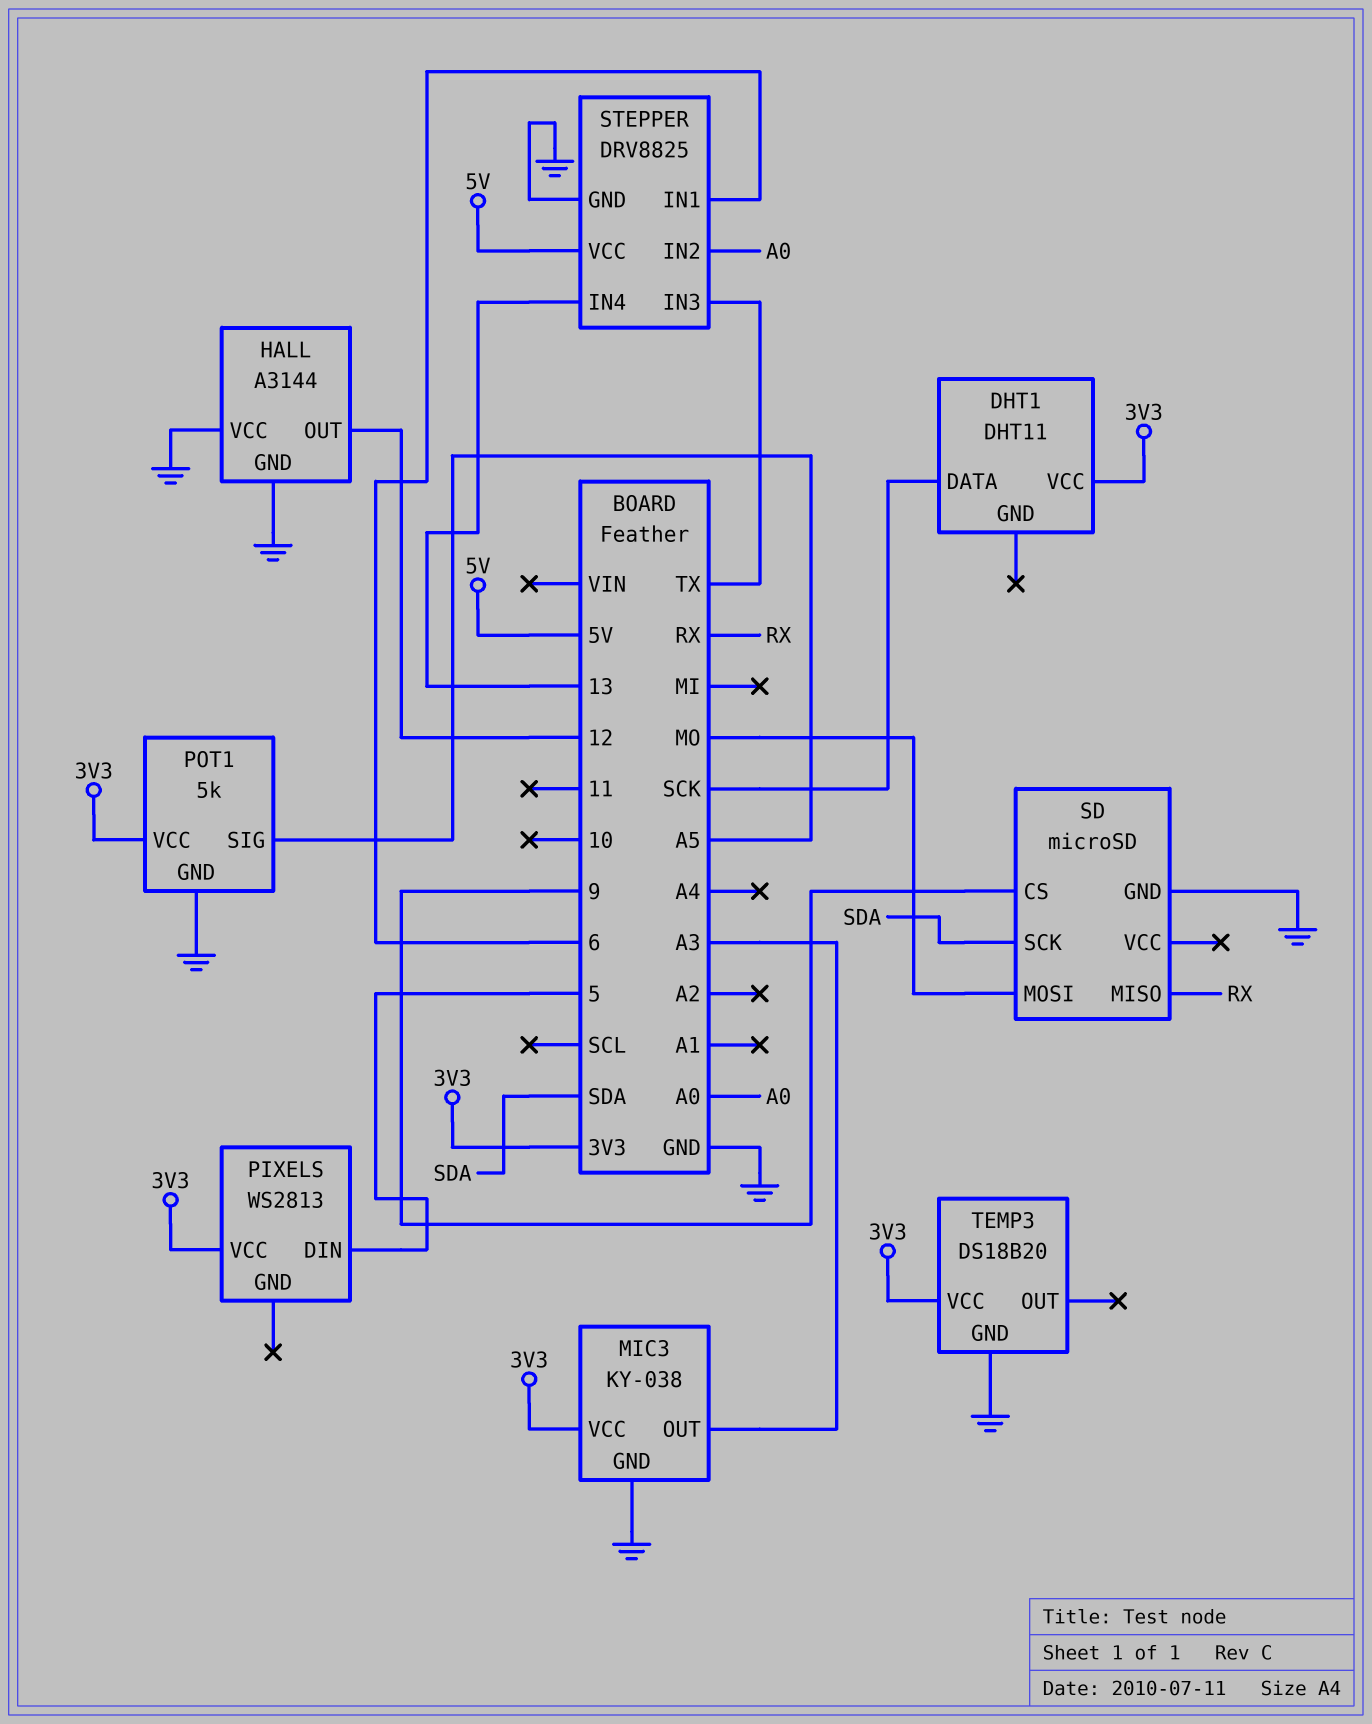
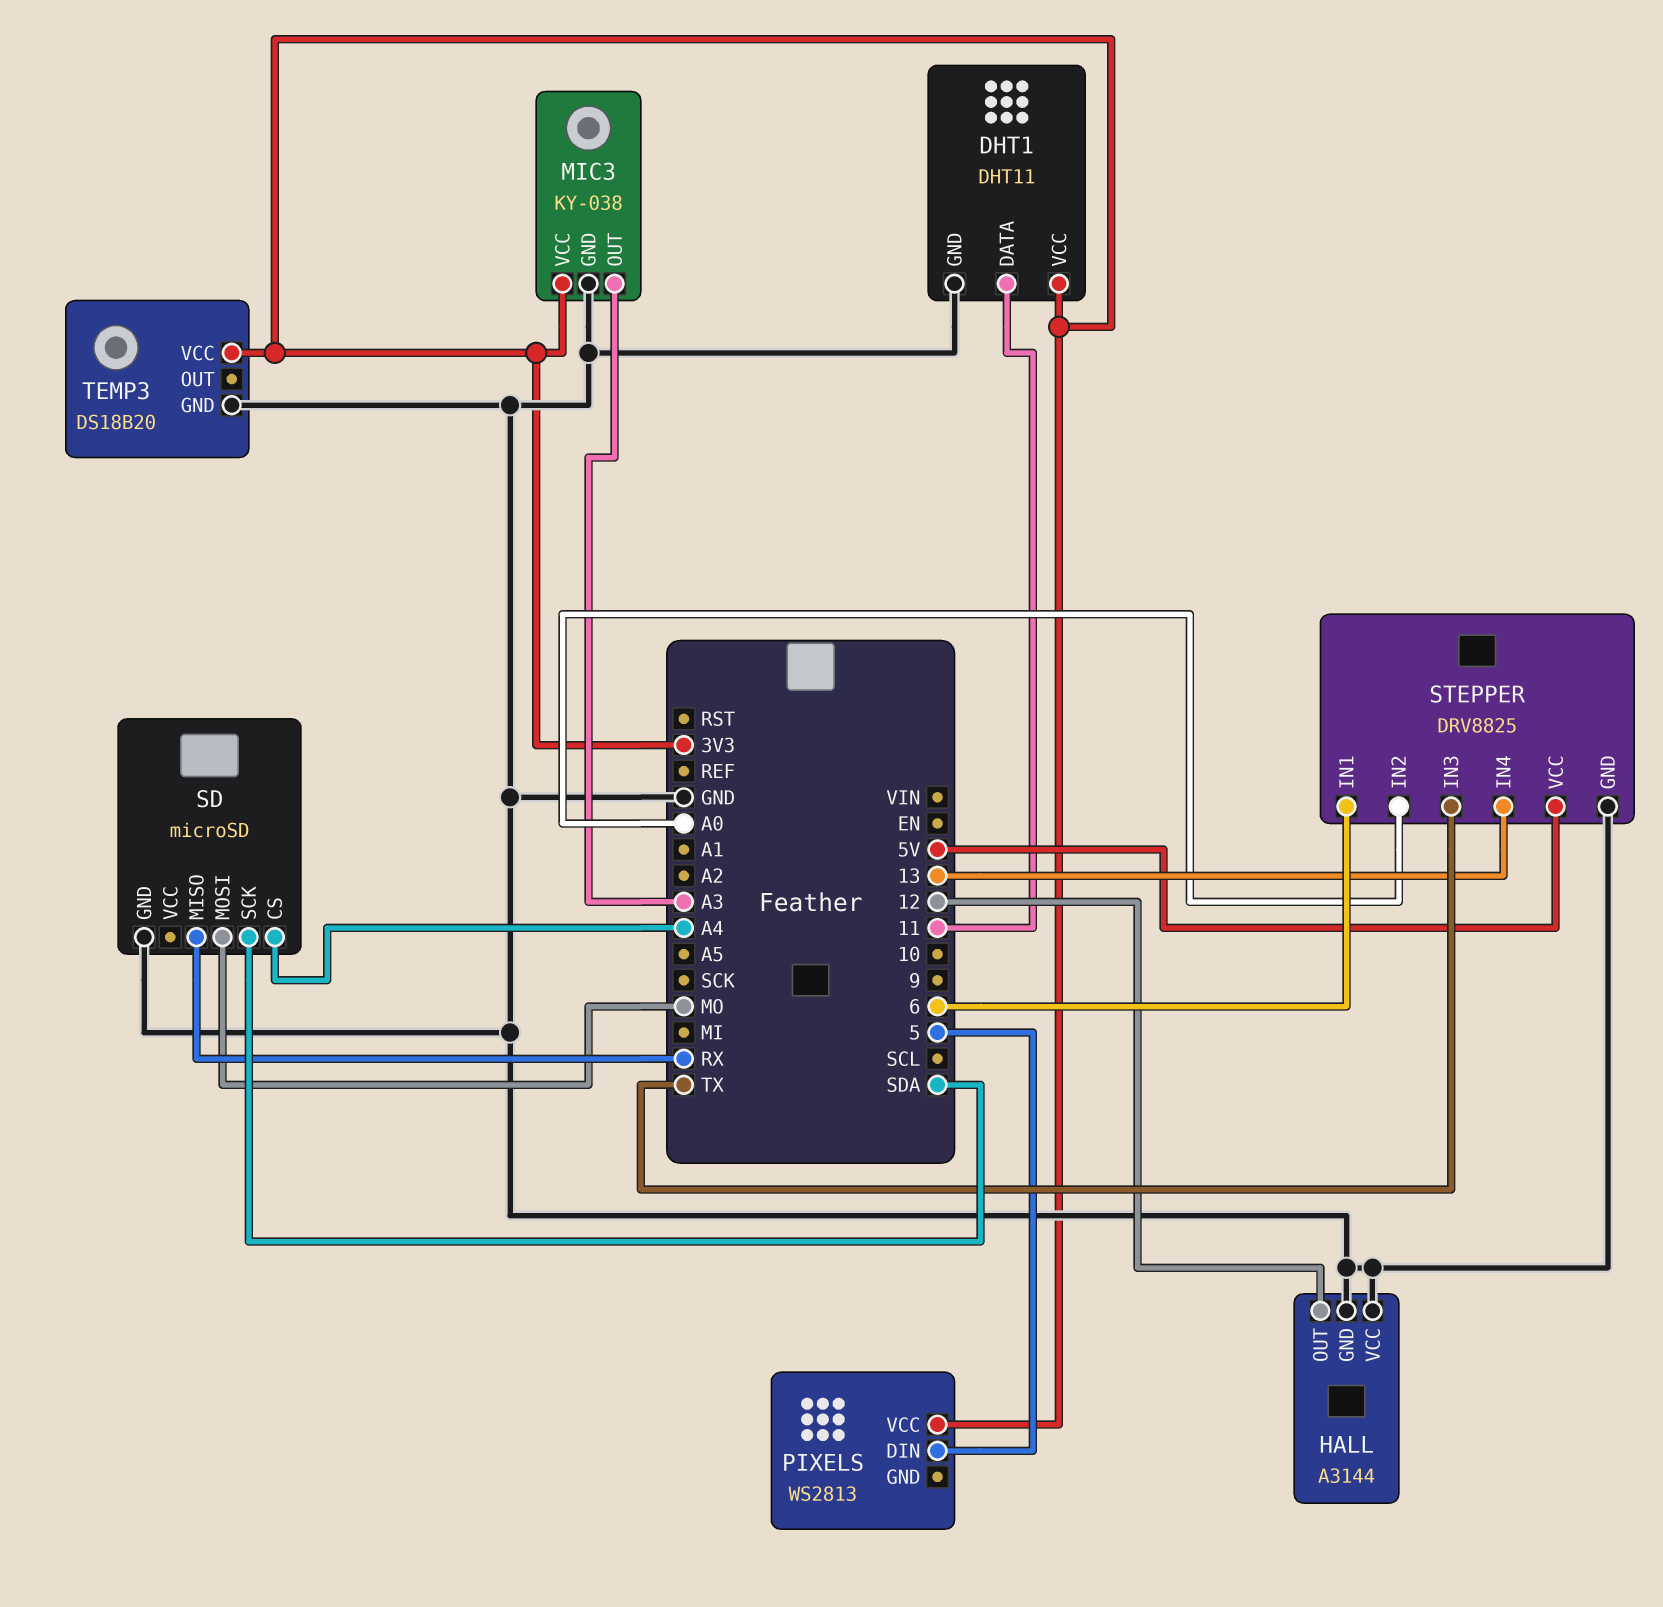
DHT1 pin DATA: SCK -> 11
DHT1 pin GND: none -> GND
POT1: 5k -> none
POT1 pin GND: GND -> none
POT1 pin SIG: A5 -> none
POT1 pin VCC: 3V3 -> none
SD pin CS: 9 -> A4

